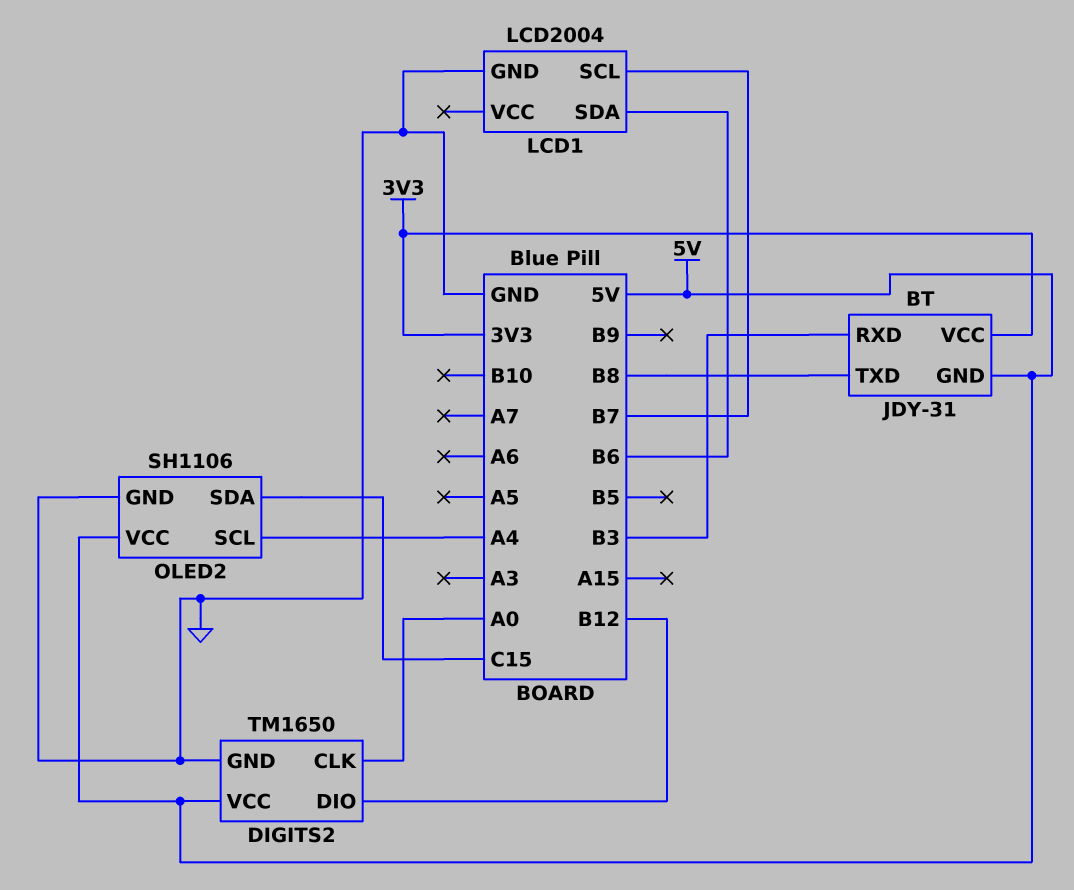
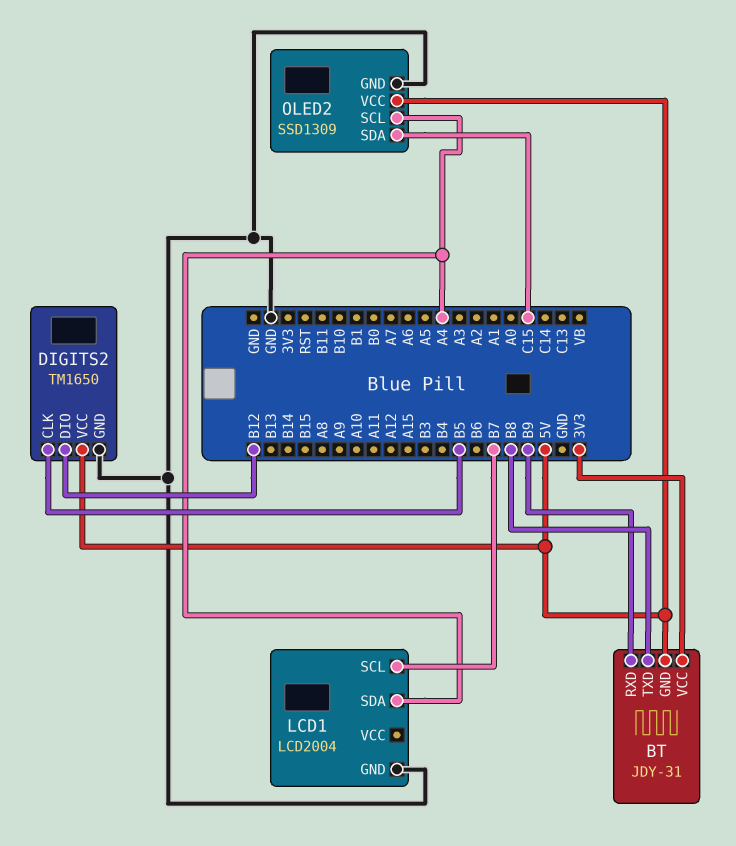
BT pin RXD: B3 -> B9
DIGITS2 pin CLK: A0 -> B5
LCD1 pin SDA: B6 -> A4
OLED2: SH1106 -> SSD1309

